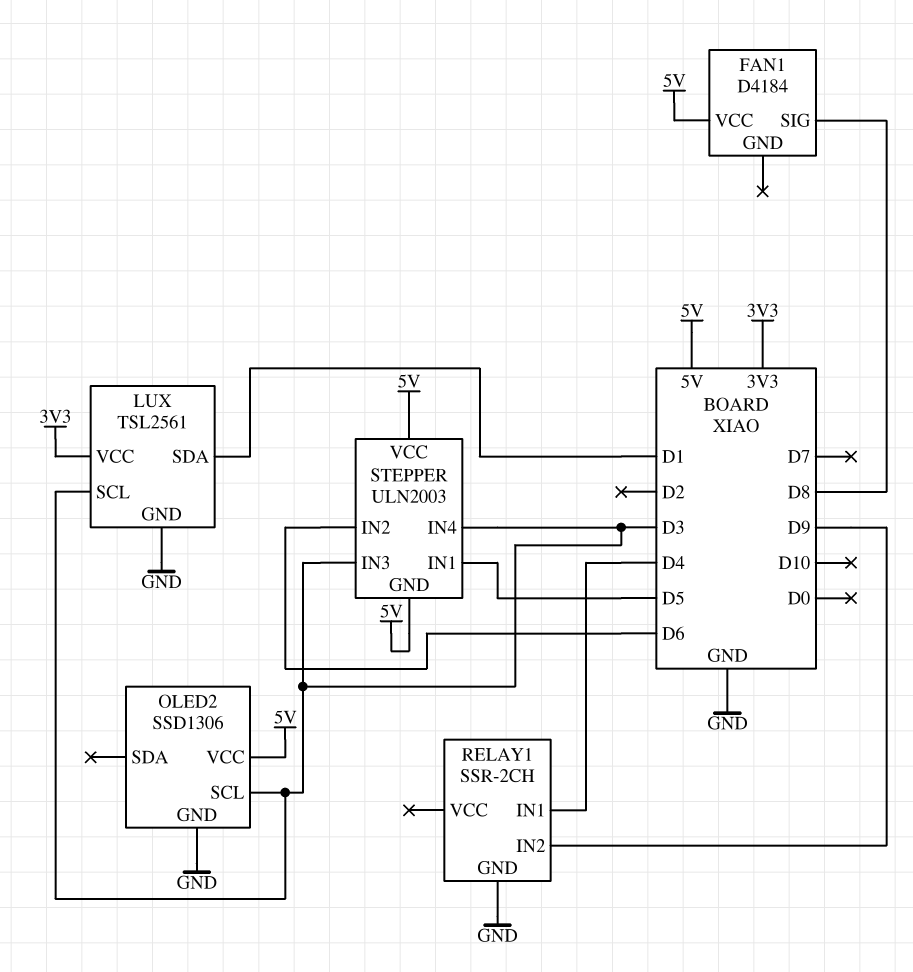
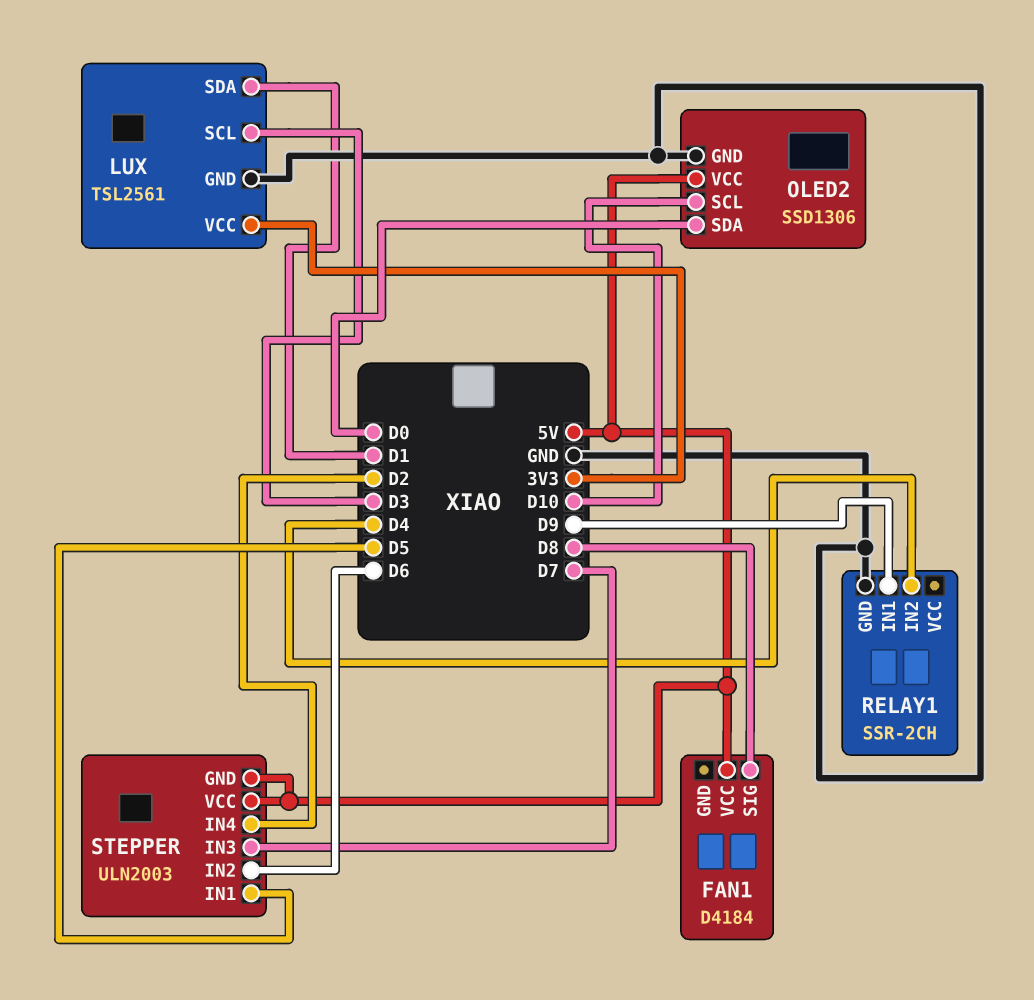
OLED2 pin SCL: D3 -> D10
OLED2 pin SDA: none -> D0
RELAY1 pin IN1: D4 -> D9
RELAY1 pin IN2: D9 -> D4
STEPPER pin IN3: D3 -> D7
STEPPER pin IN4: D3 -> D2

